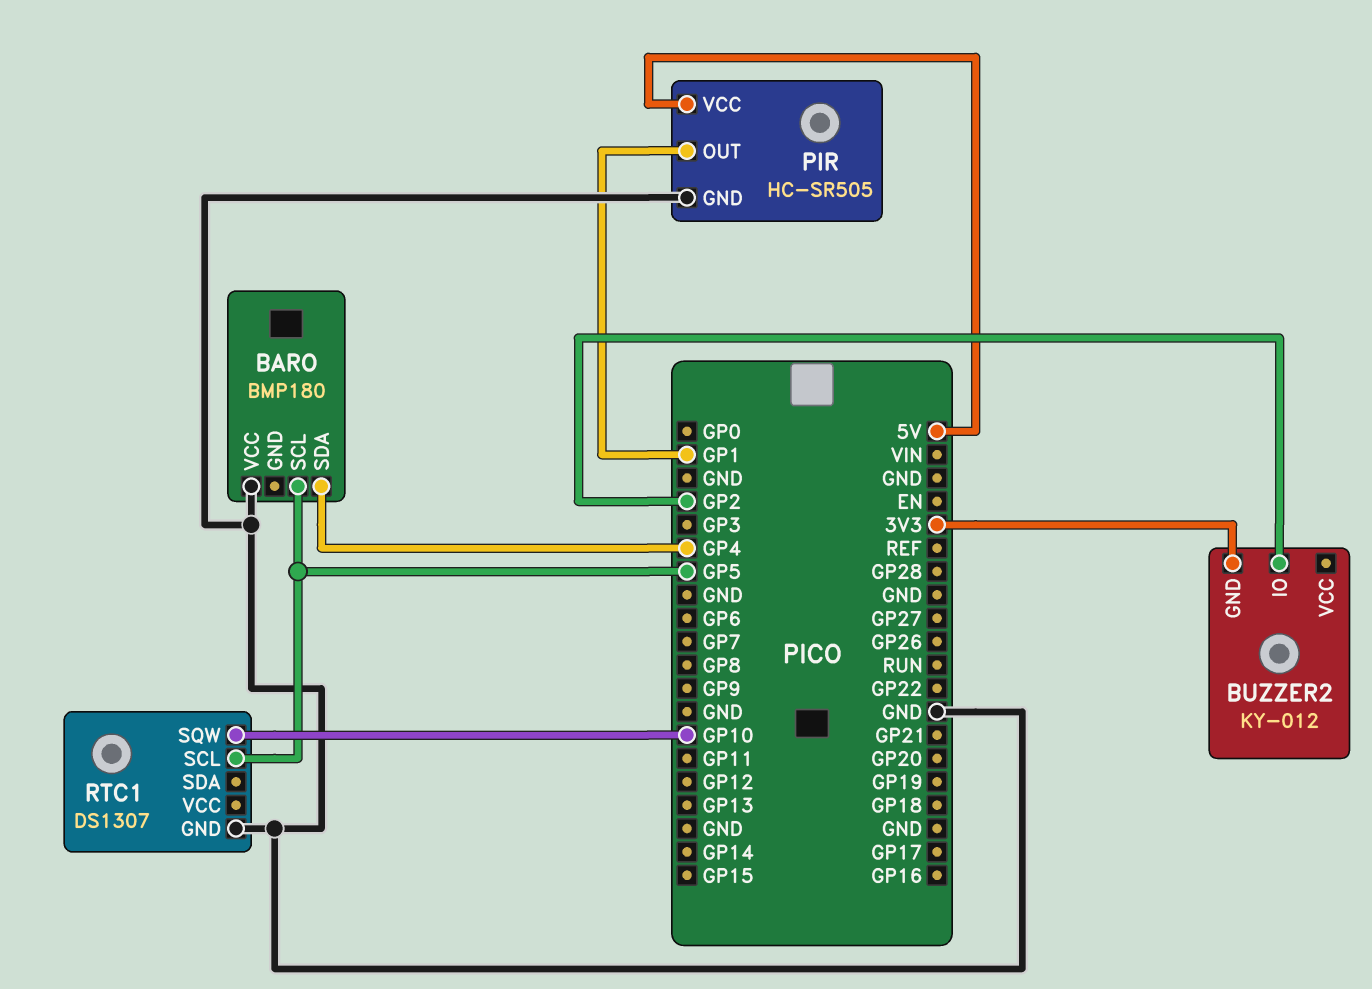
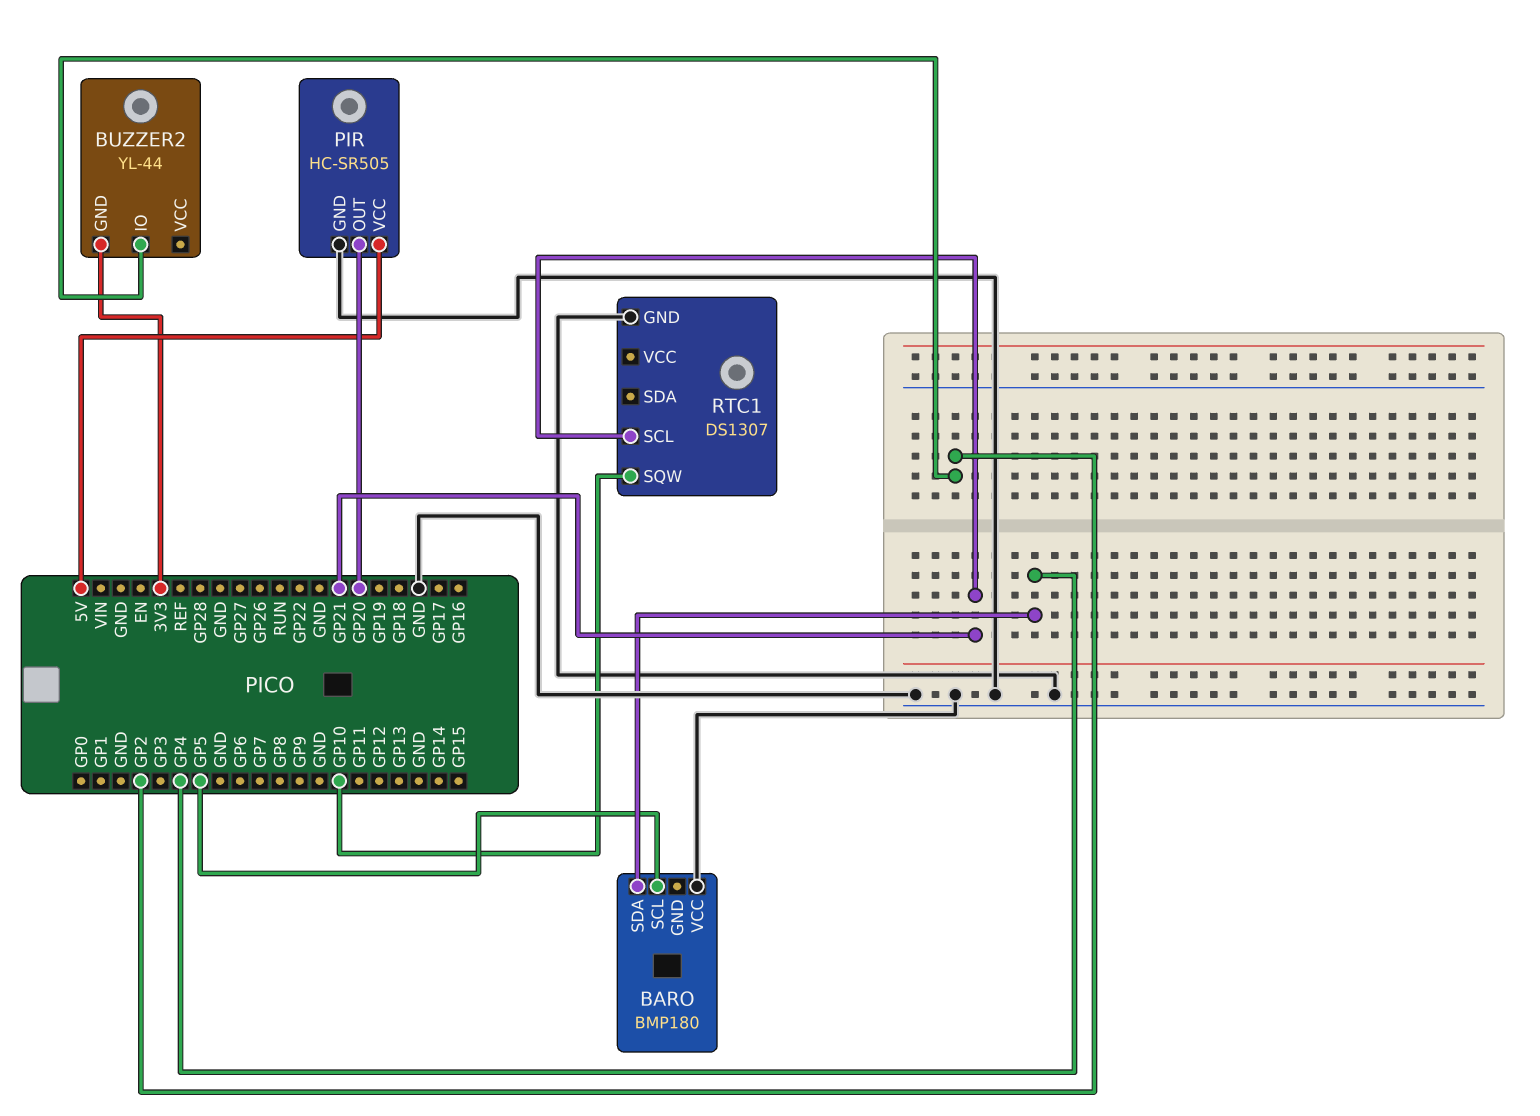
BUZZER2: KY-012 -> YL-44
PIR pin OUT: GP1 -> GP20
RTC1 pin SCL: GP5 -> GP21

